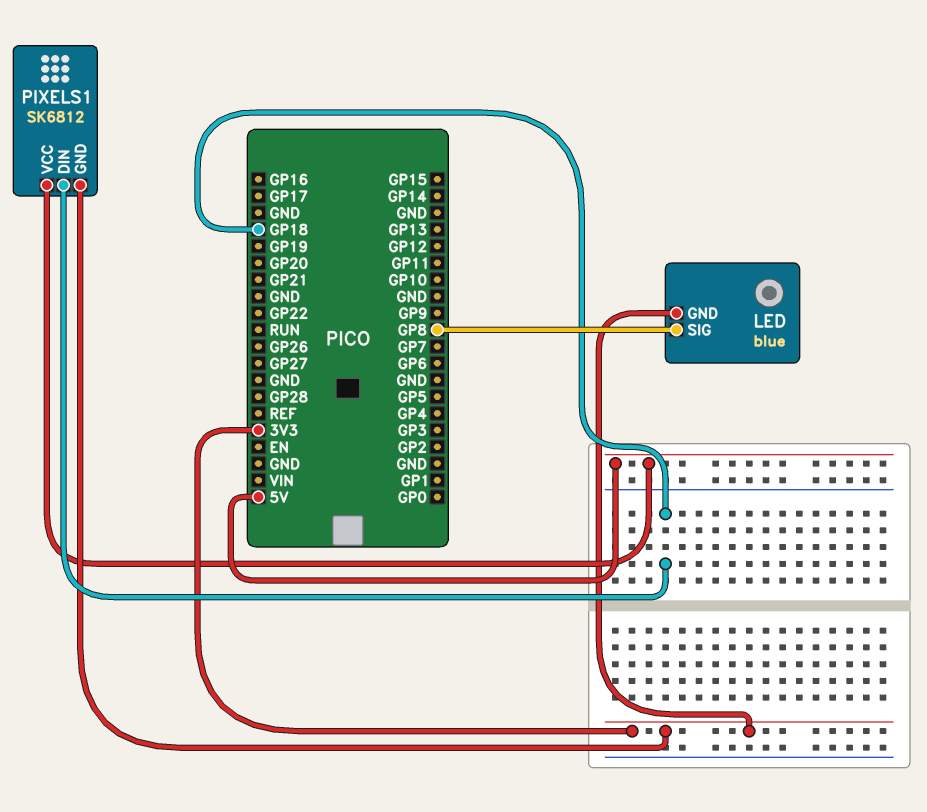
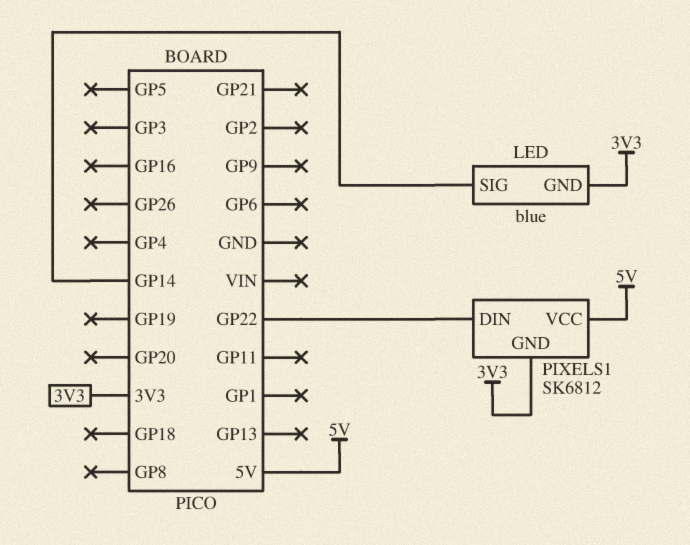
LED pin SIG: GP8 -> GP14
PIXELS1 pin DIN: GP18 -> GP22

